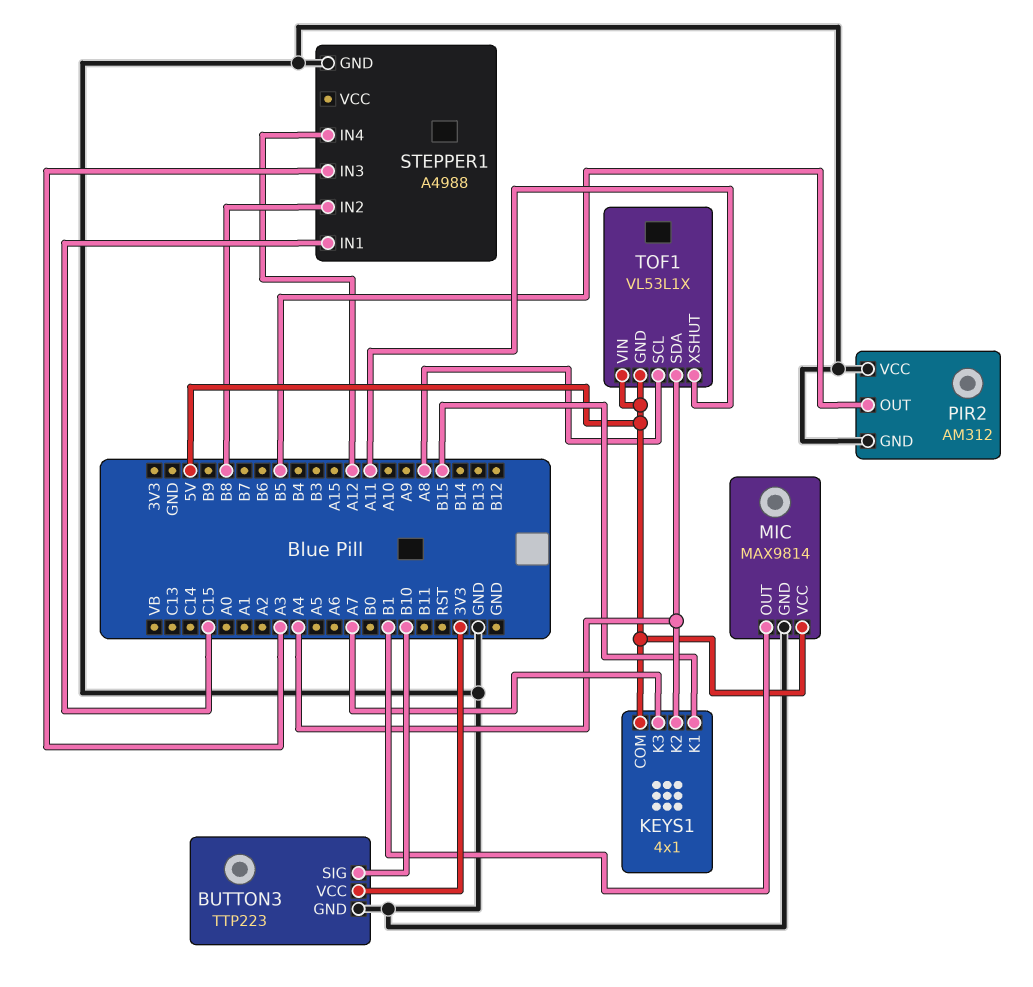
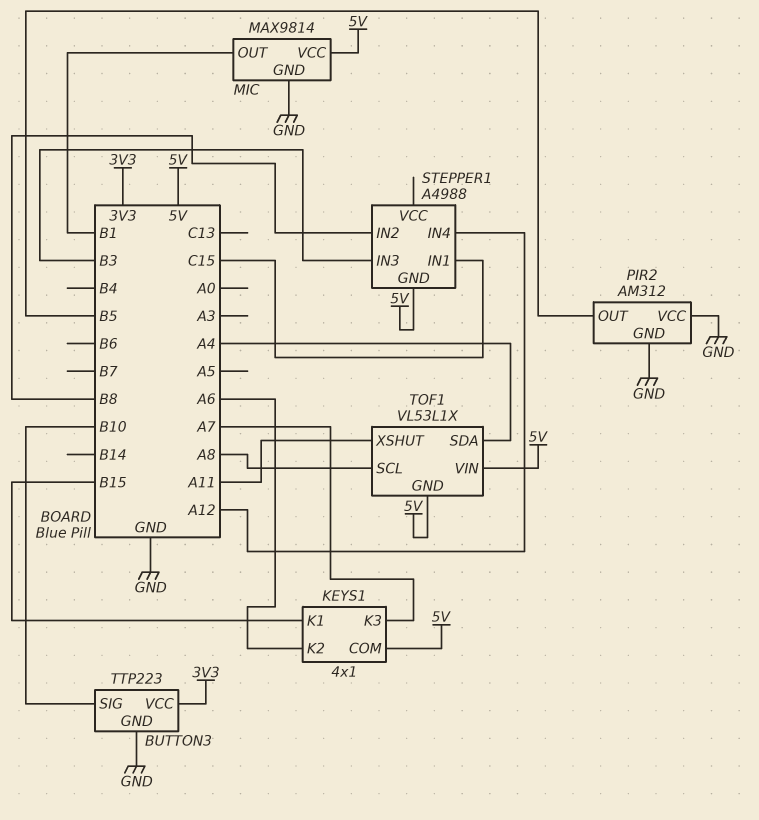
KEYS1 pin K2: A4 -> A6
STEPPER1 pin GND: GND -> 5V
STEPPER1 pin IN3: A3 -> B3

